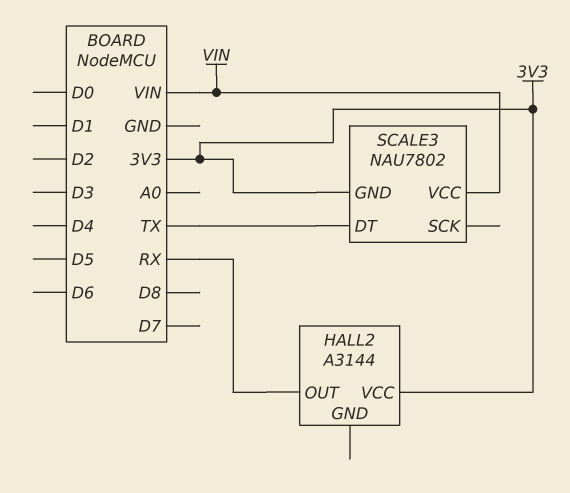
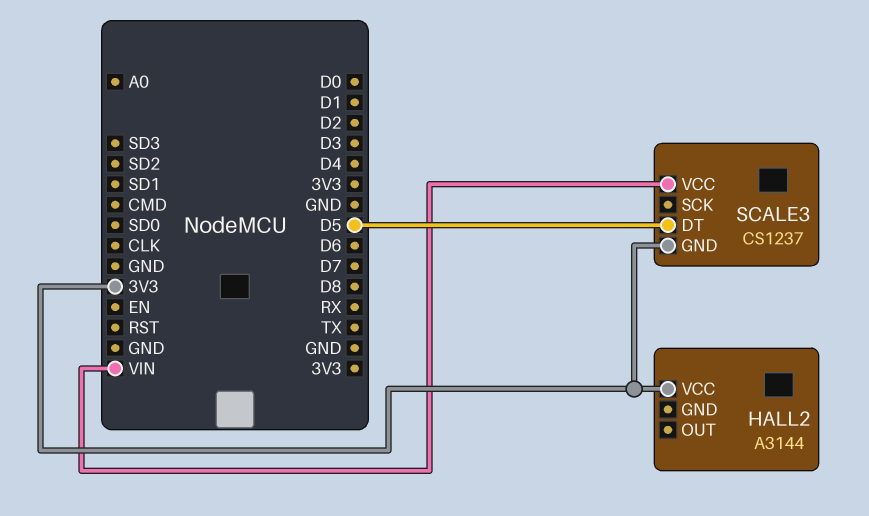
HALL2 pin OUT: RX -> none
SCALE3: NAU7802 -> CS1237
SCALE3 pin DT: TX -> D5

